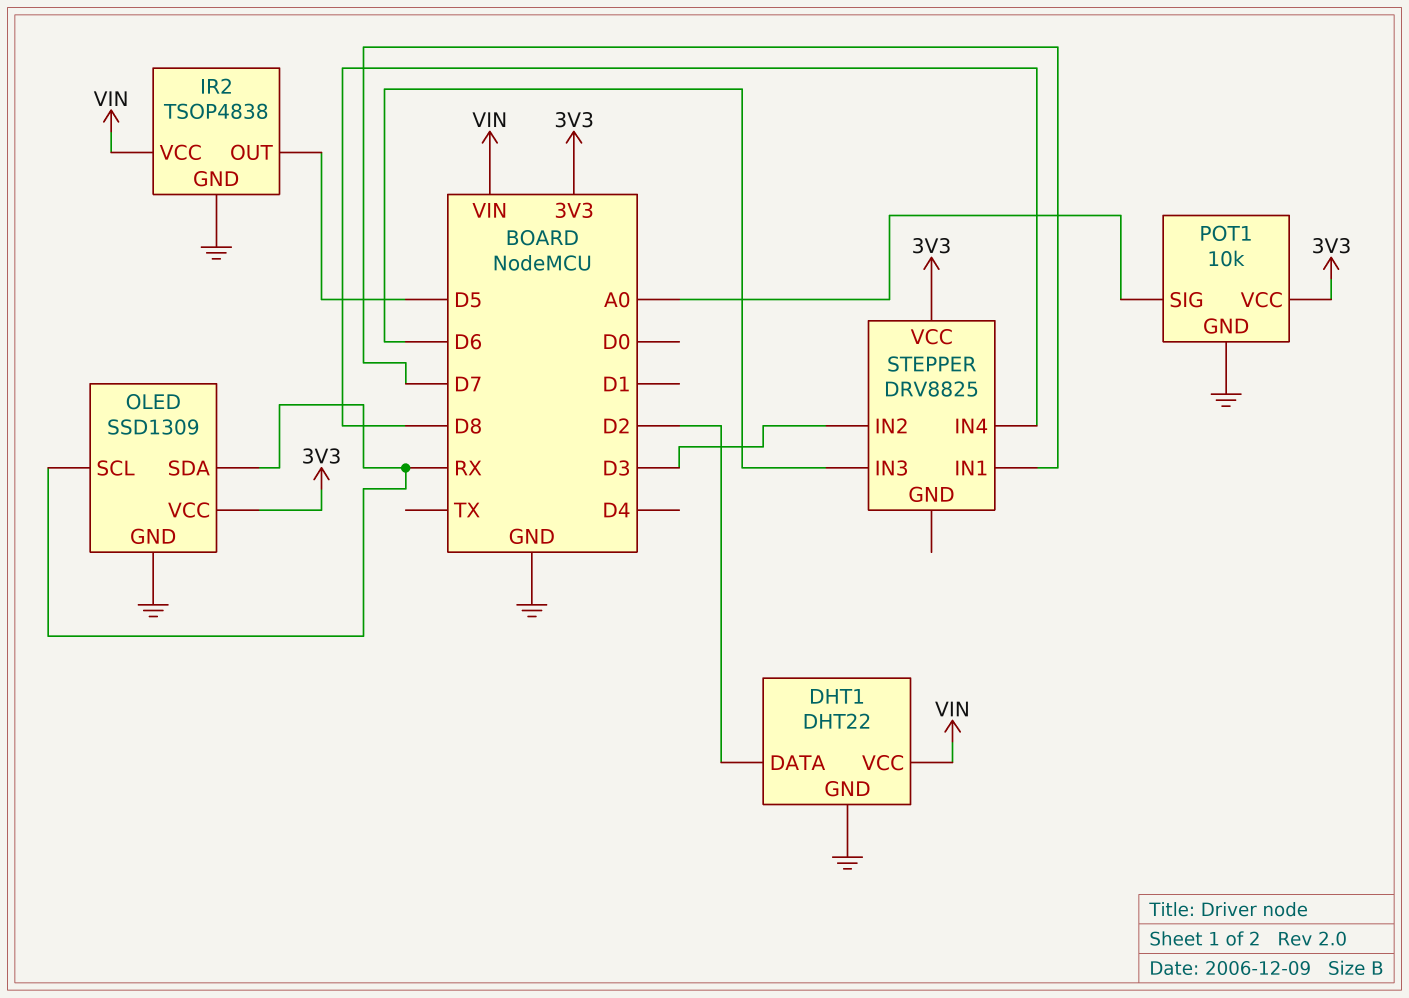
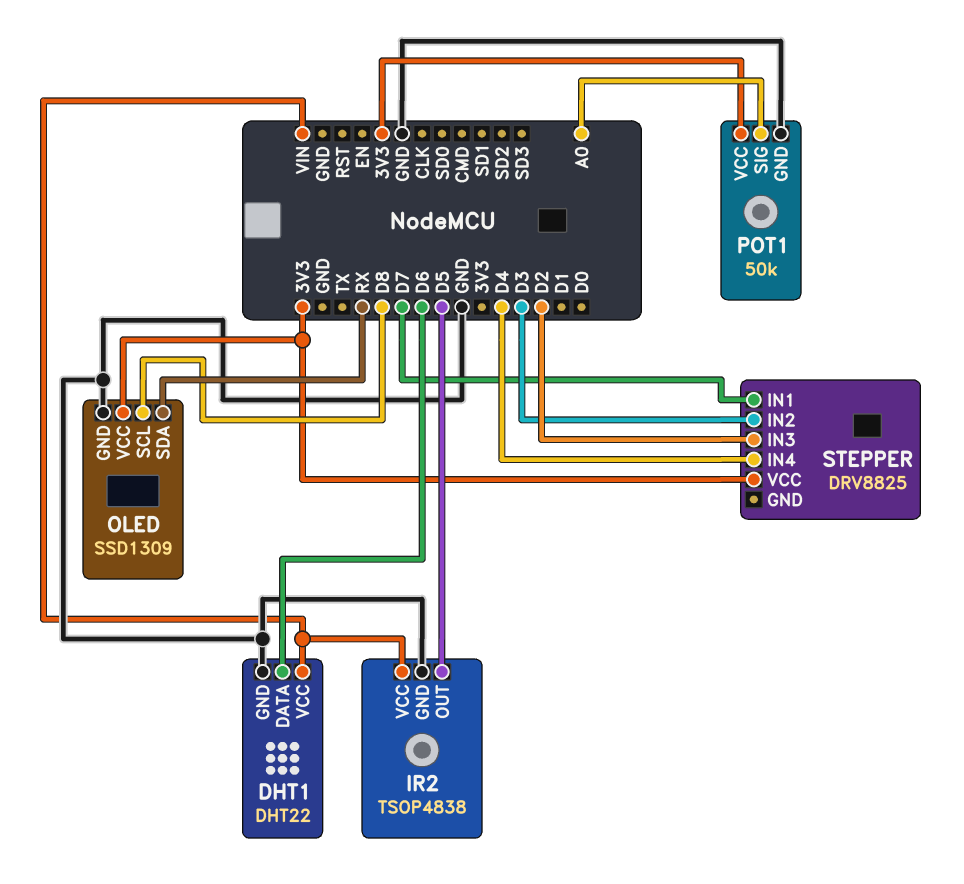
DHT1 pin DATA: D2 -> D6
OLED pin SCL: RX -> D8
POT1: 10k -> 50k
STEPPER pin IN3: D6 -> D2
STEPPER pin IN4: D8 -> D4

